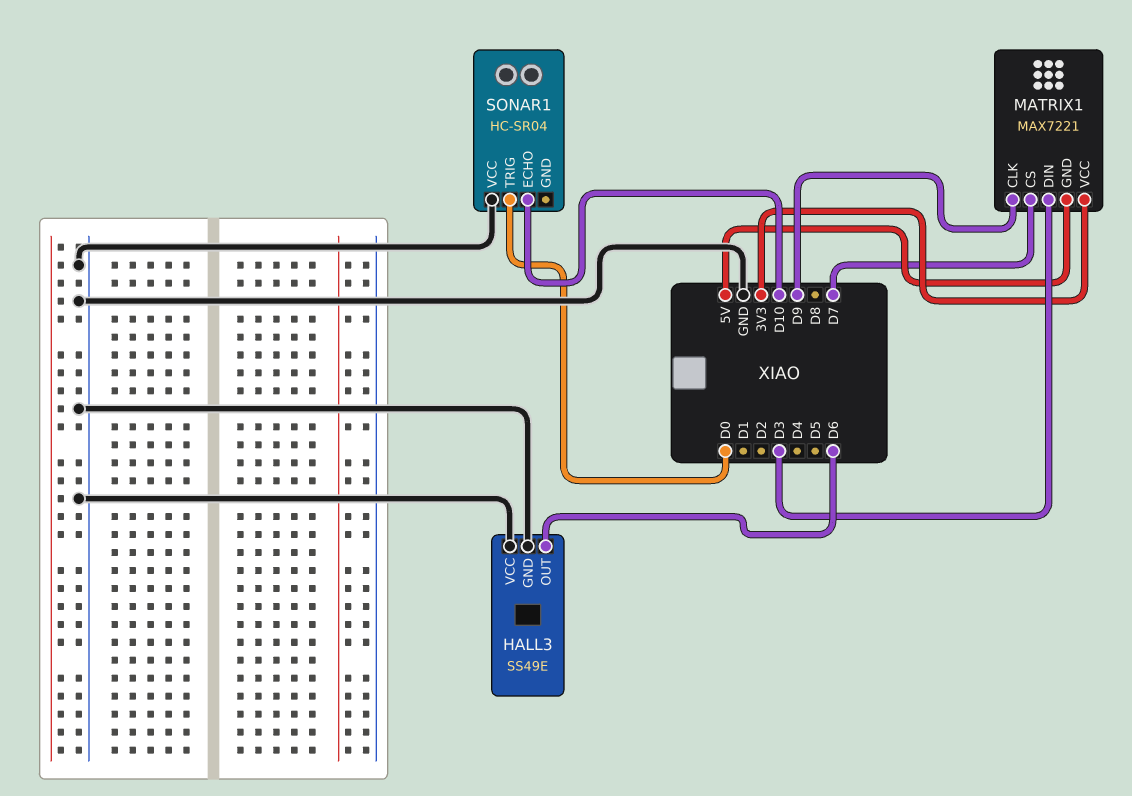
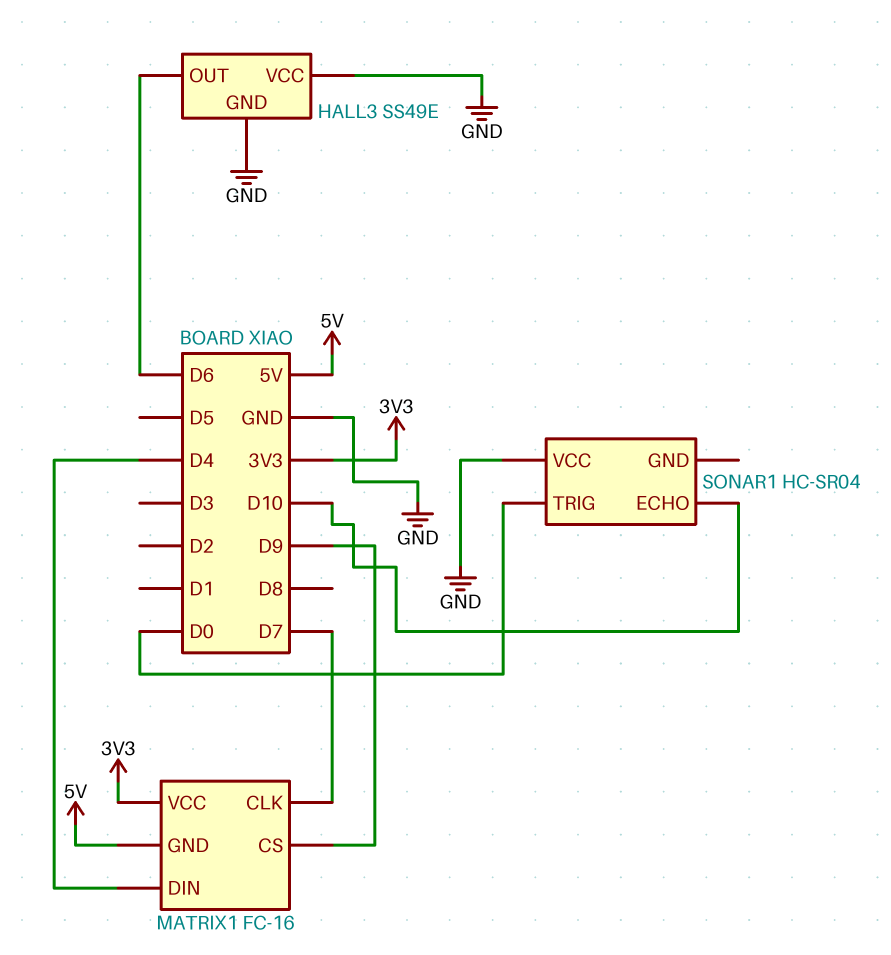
MATRIX1: MAX7221 -> FC-16
MATRIX1 pin CLK: D9 -> D7
MATRIX1 pin CS: D7 -> D9
MATRIX1 pin DIN: D3 -> D4

